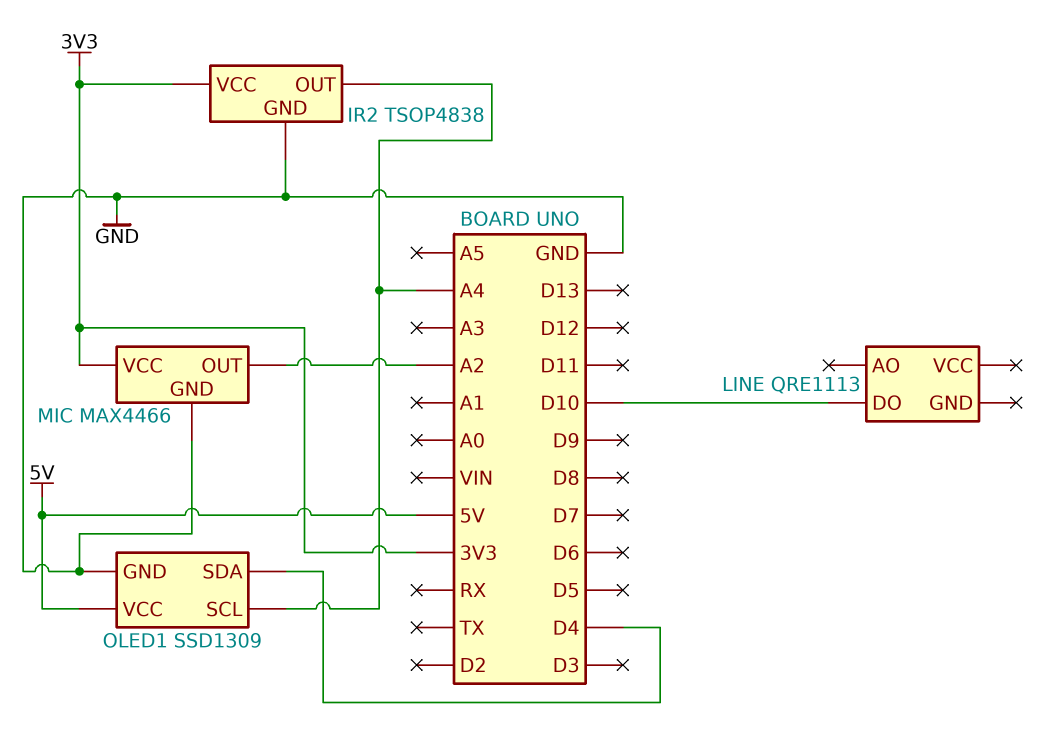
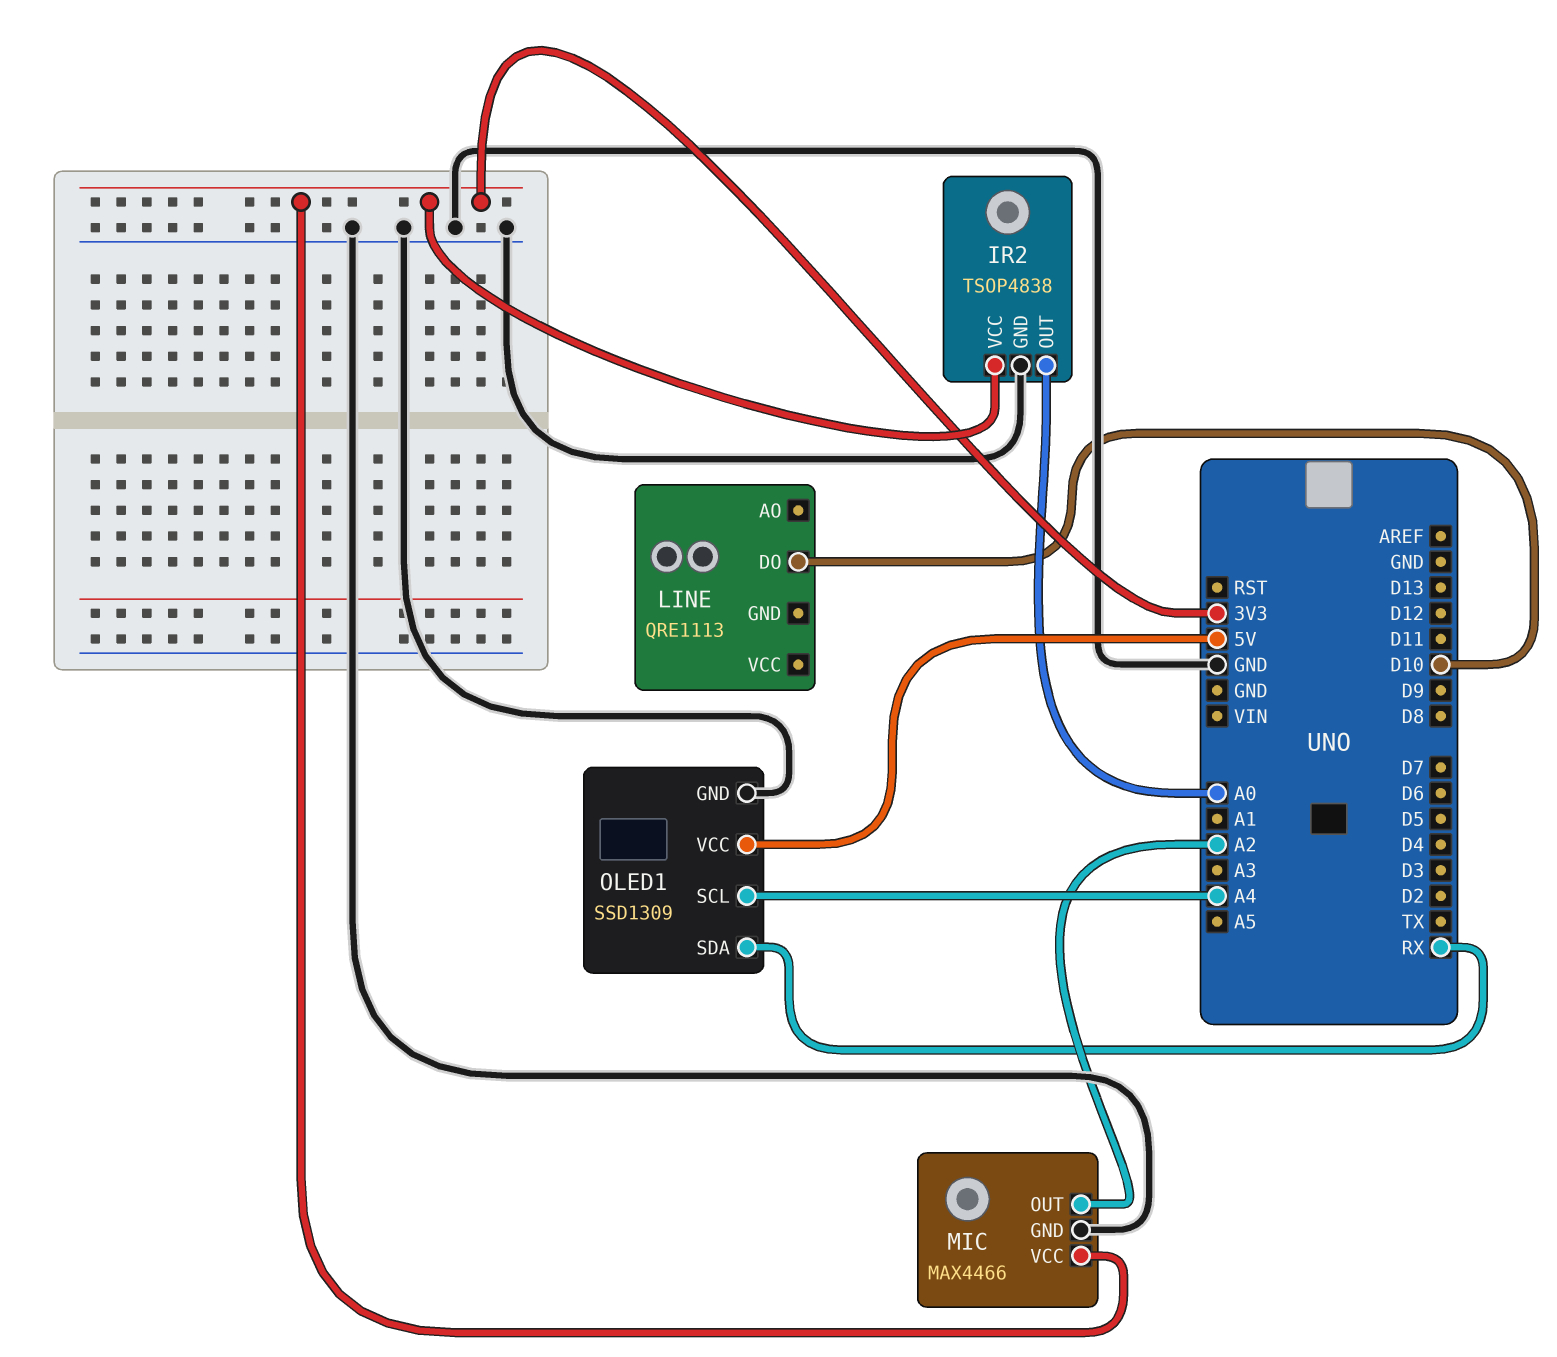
IR2 pin OUT: A4 -> A0
OLED1 pin SDA: D4 -> RX

